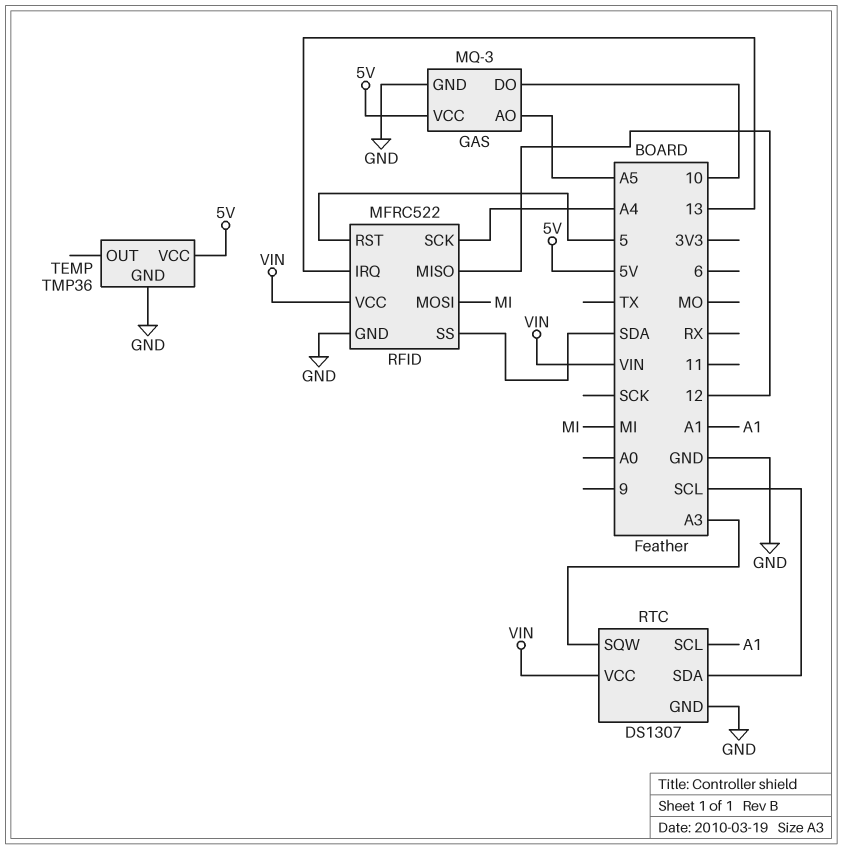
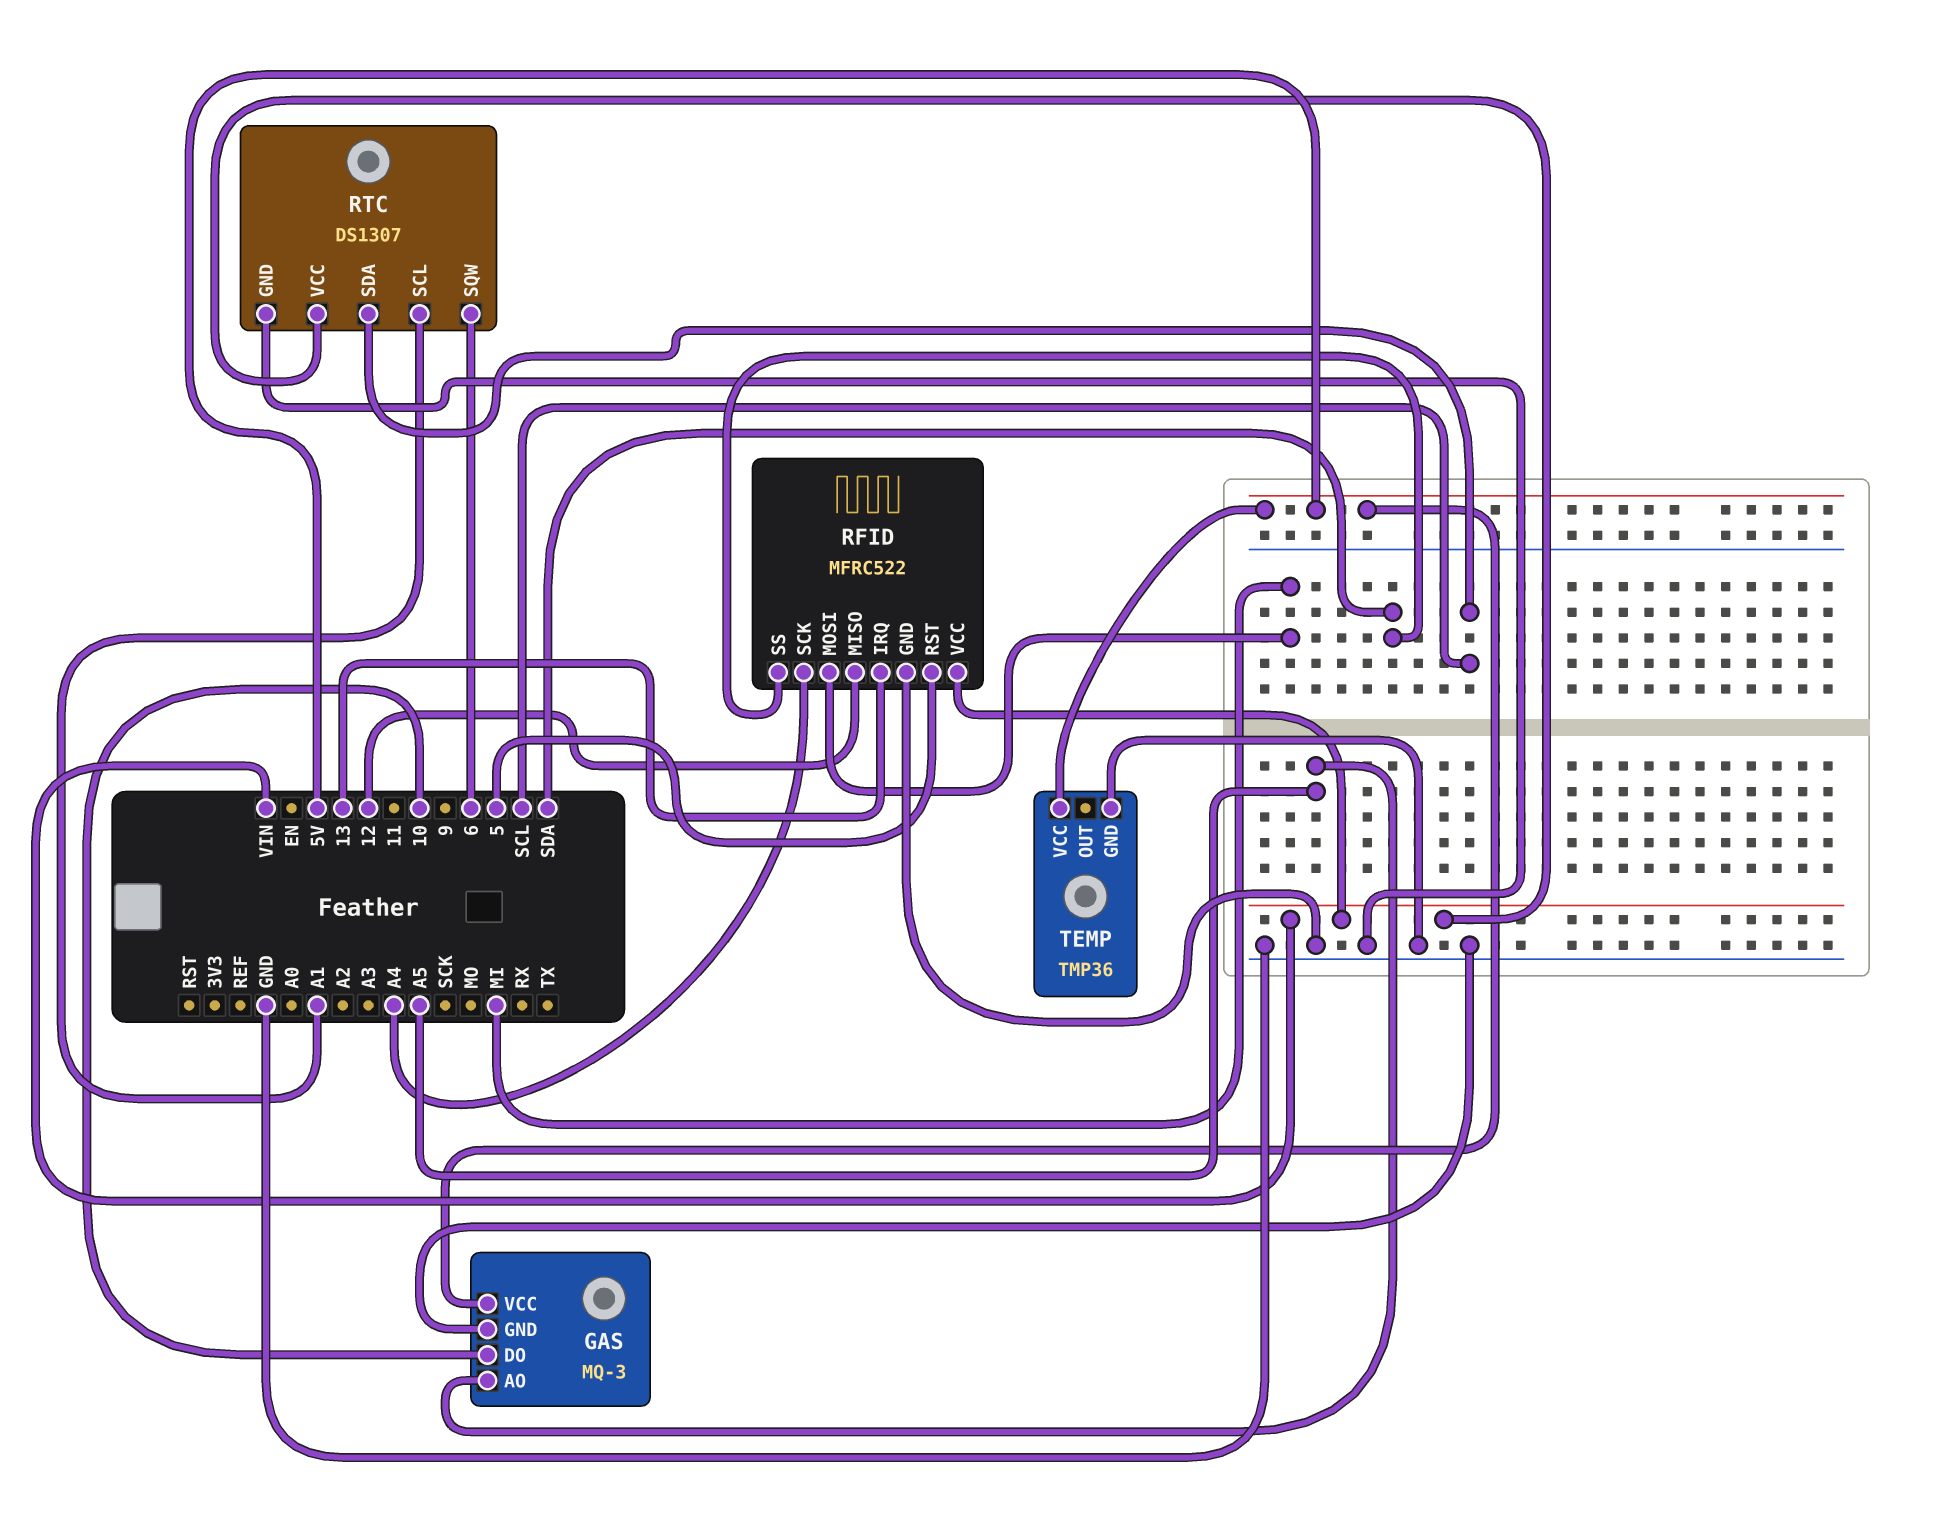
RTC pin SQW: A3 -> 6

